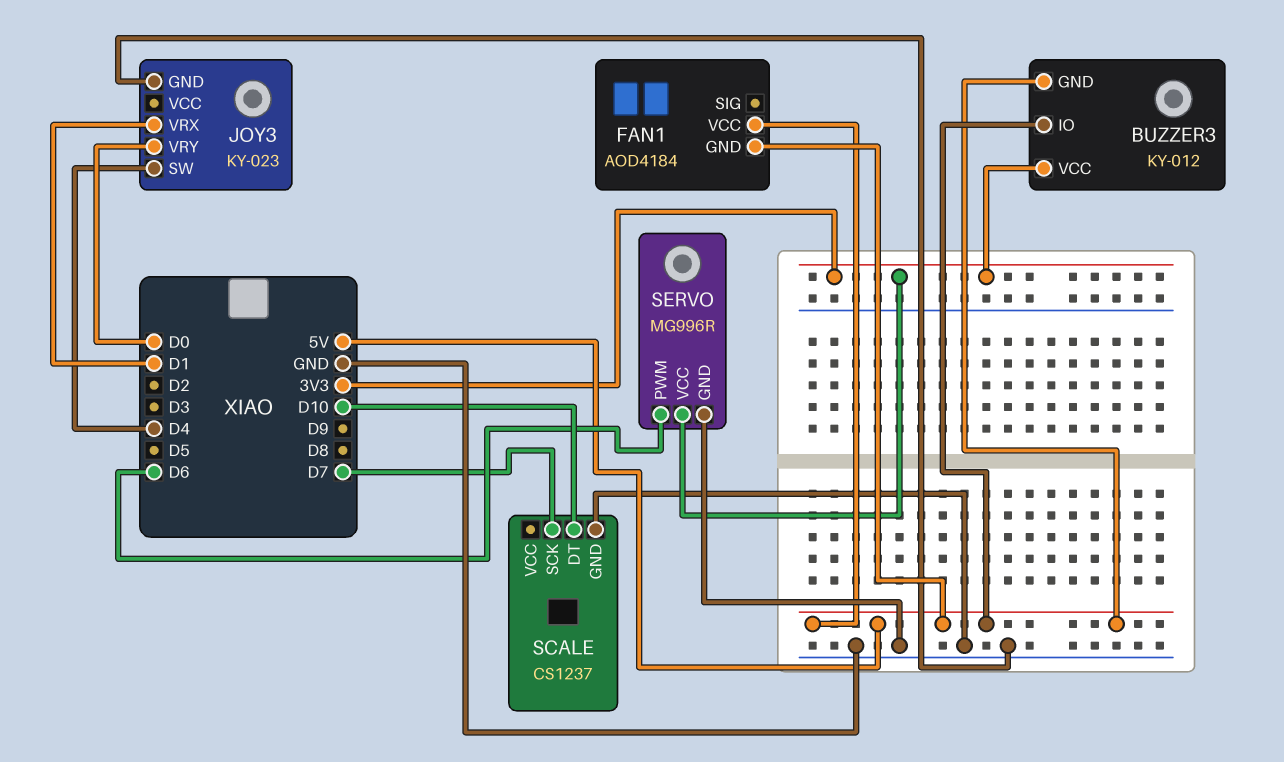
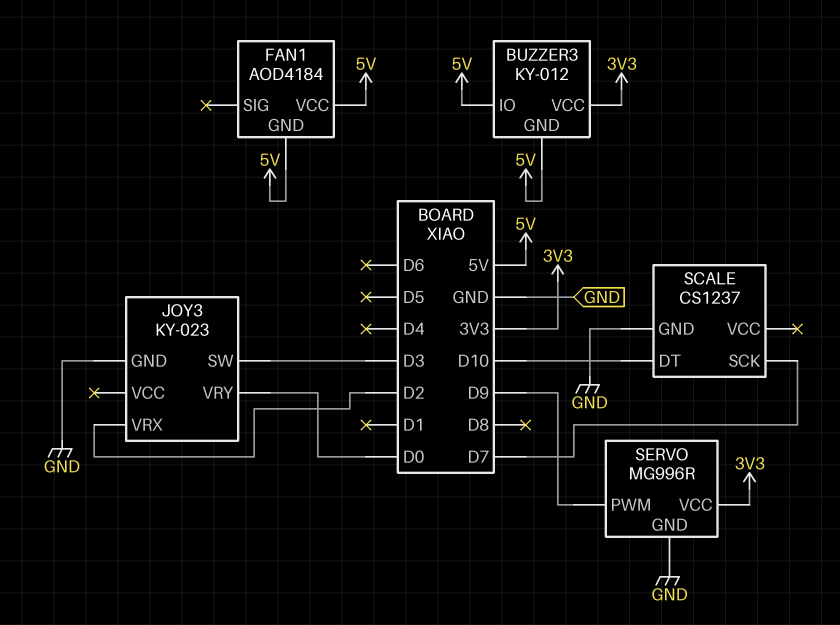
JOY3 pin SW: D4 -> D3
JOY3 pin VRX: D1 -> D2
SERVO pin PWM: D6 -> D9

